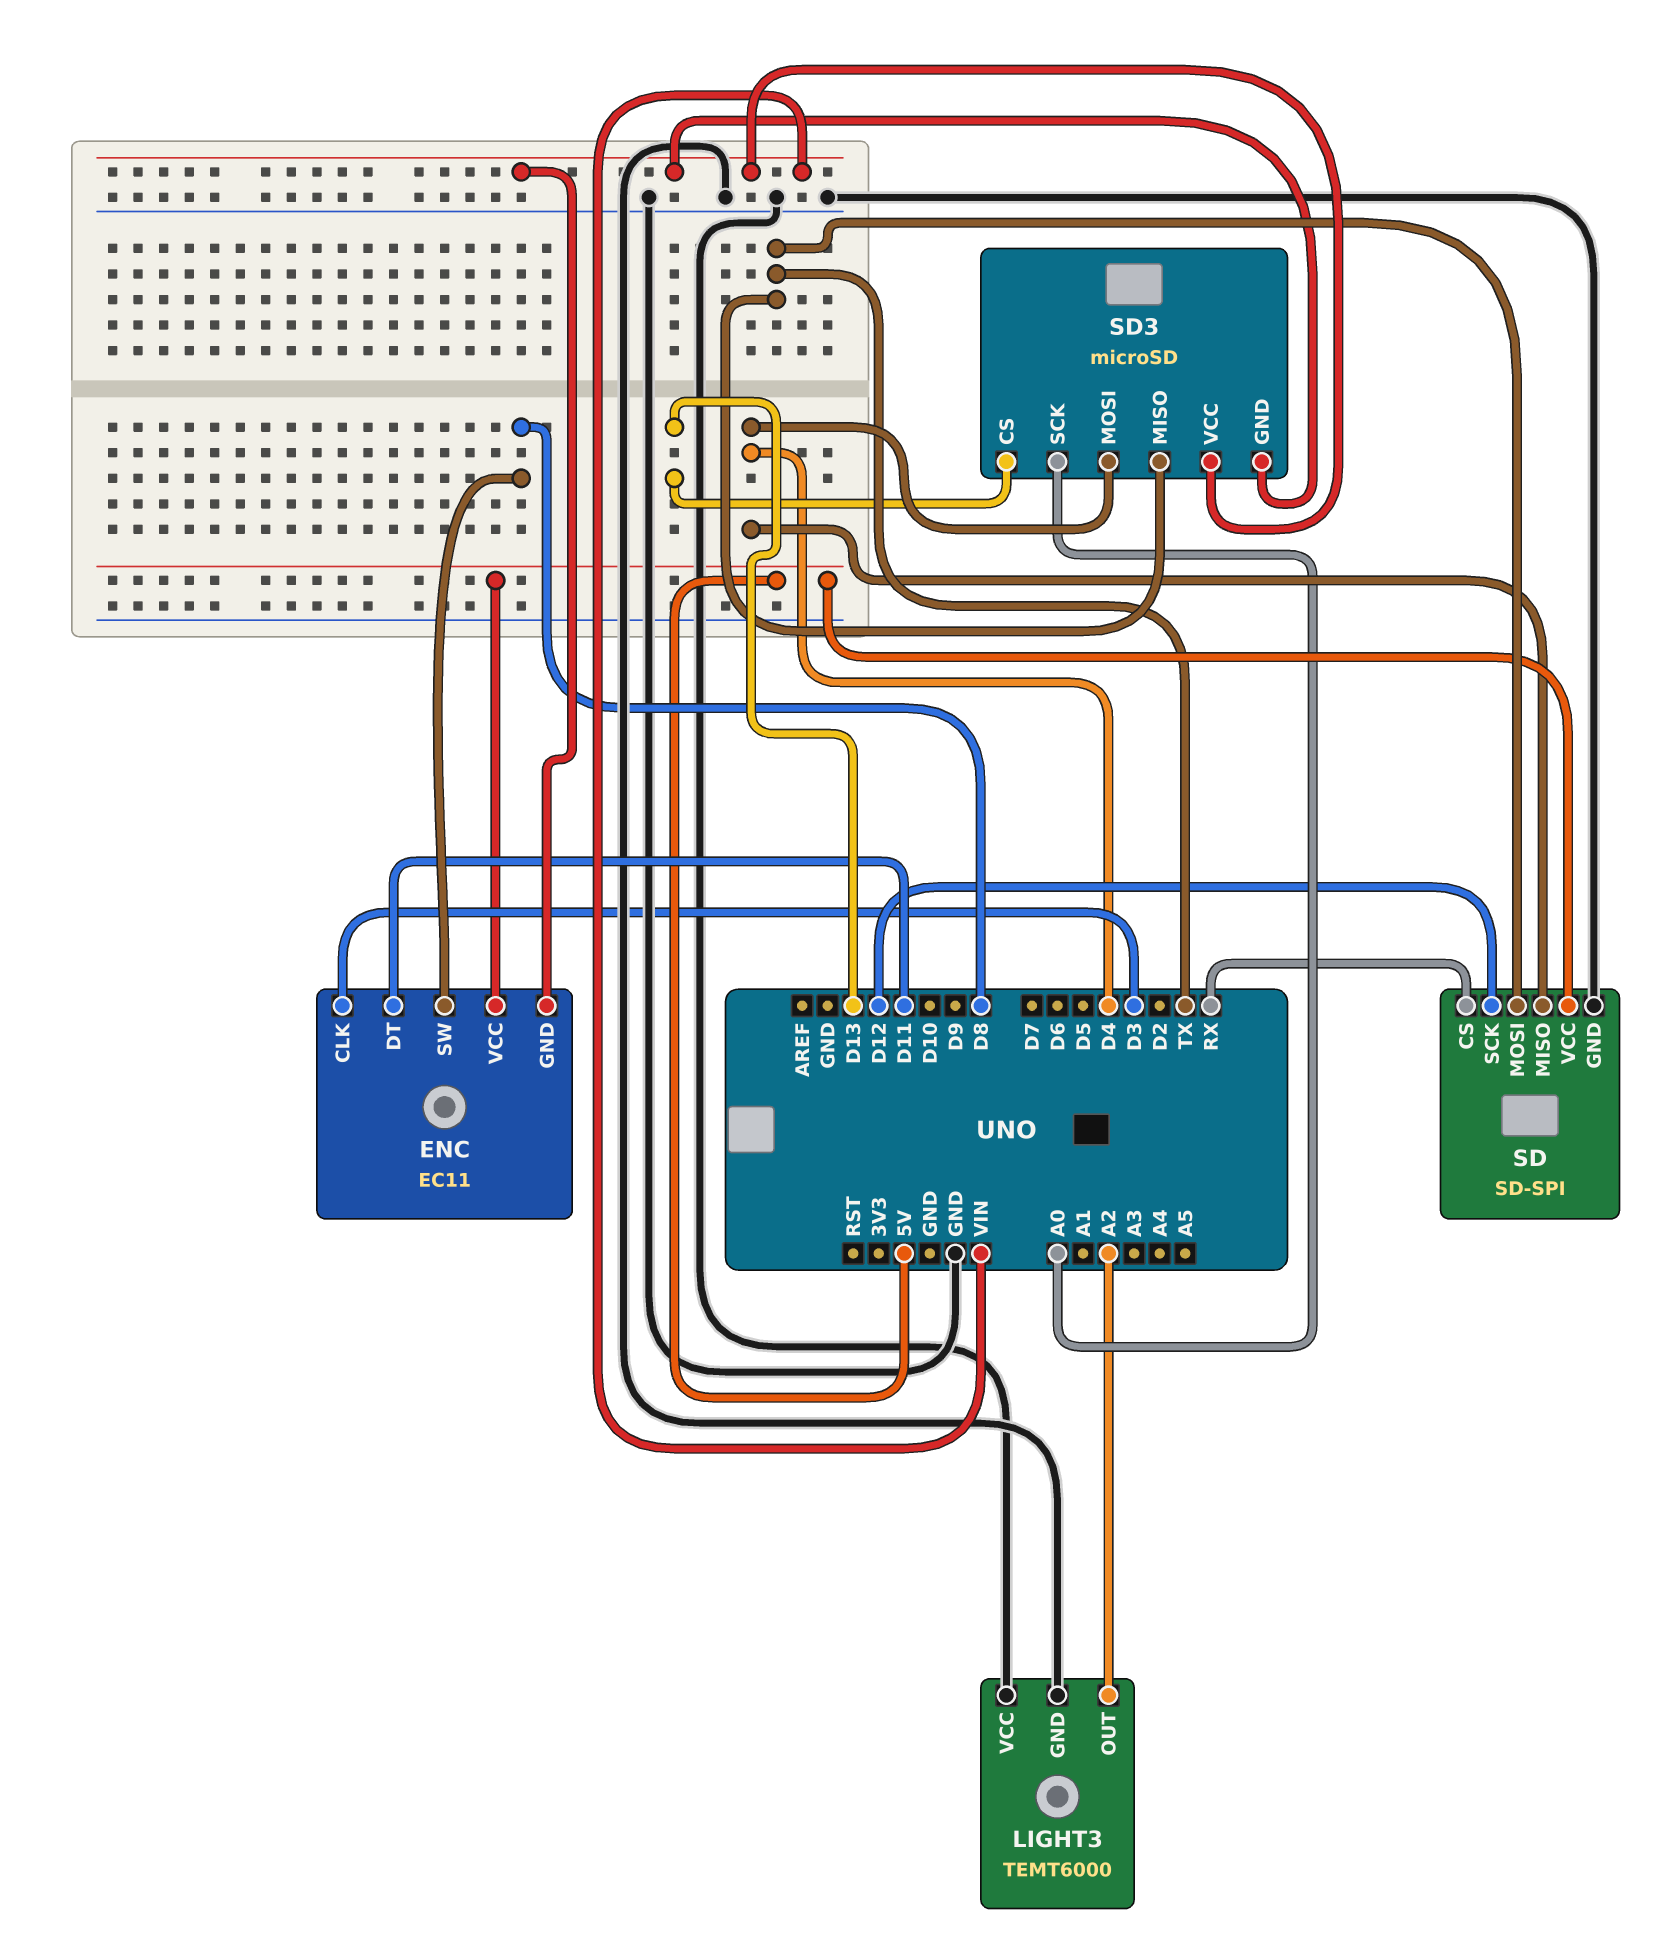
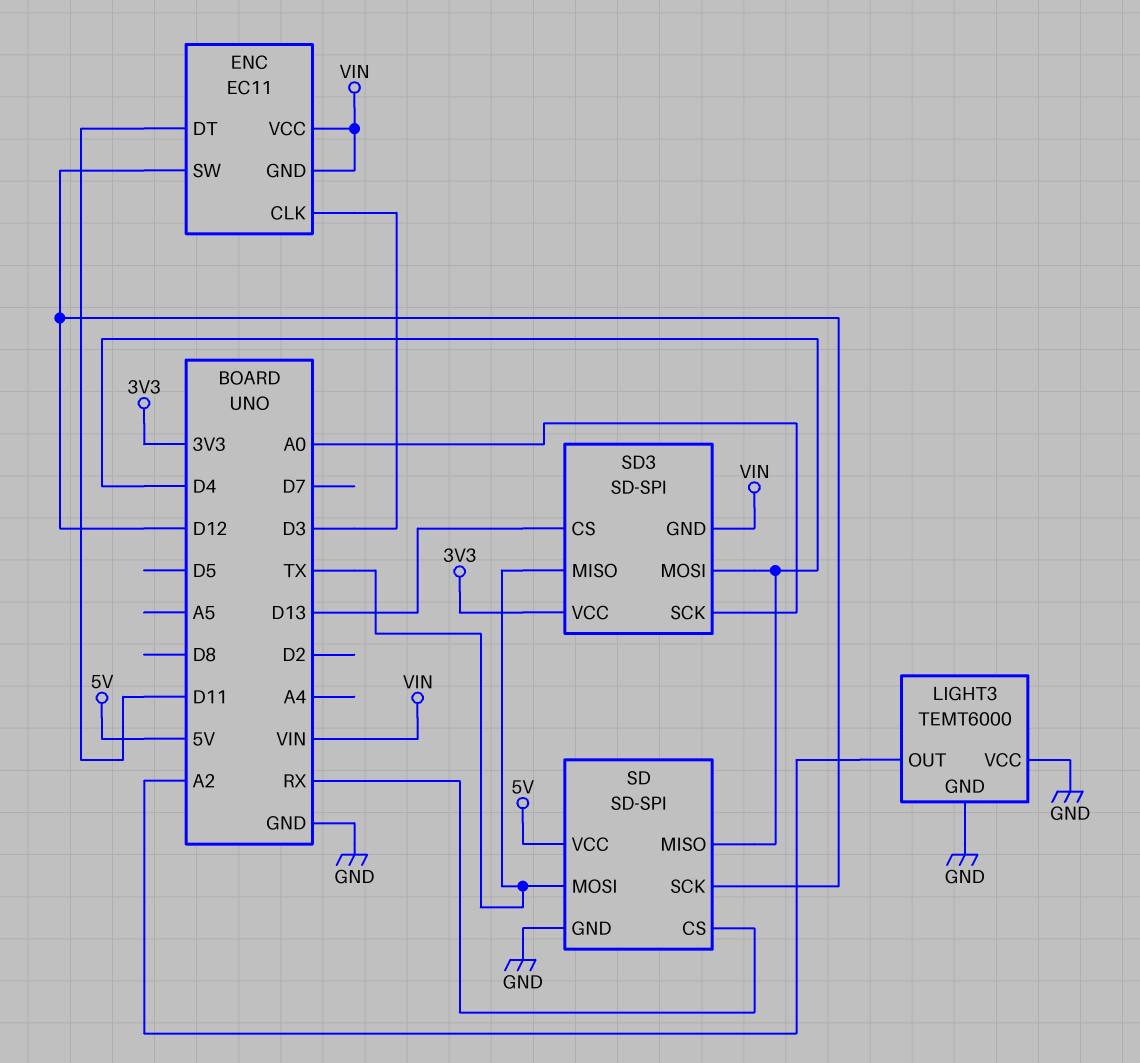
ENC pin SW: D8 -> D12
ENC pin VCC: 5V -> VIN
SD3: microSD -> SD-SPI
SD3 pin VCC: VIN -> 3V3

